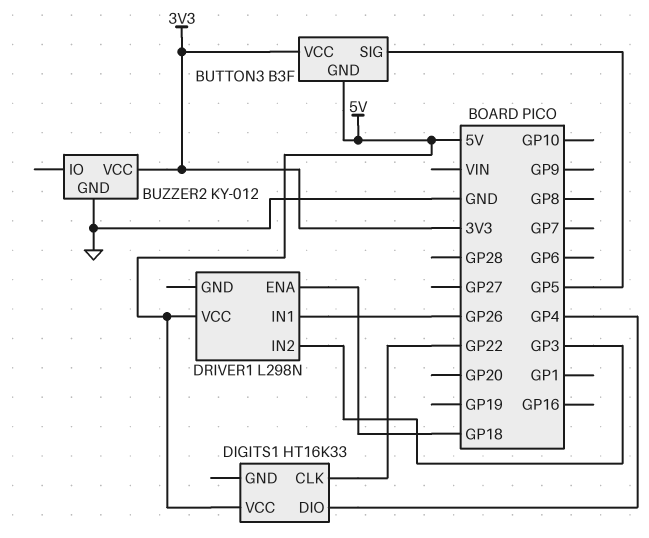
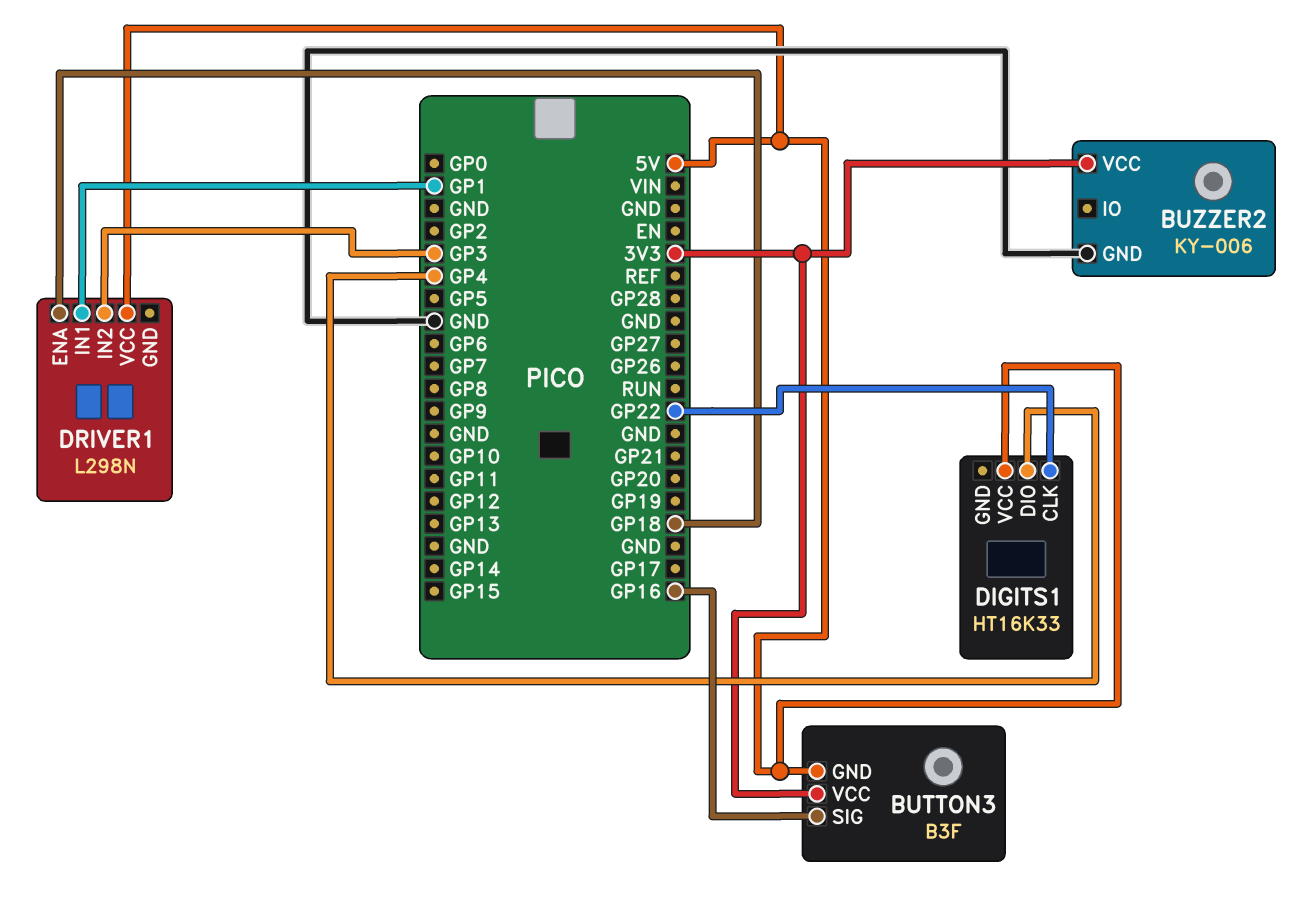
BUTTON3 pin SIG: GP5 -> GP16
BUZZER2: KY-012 -> KY-006
DRIVER1 pin IN1: GP26 -> GP1

